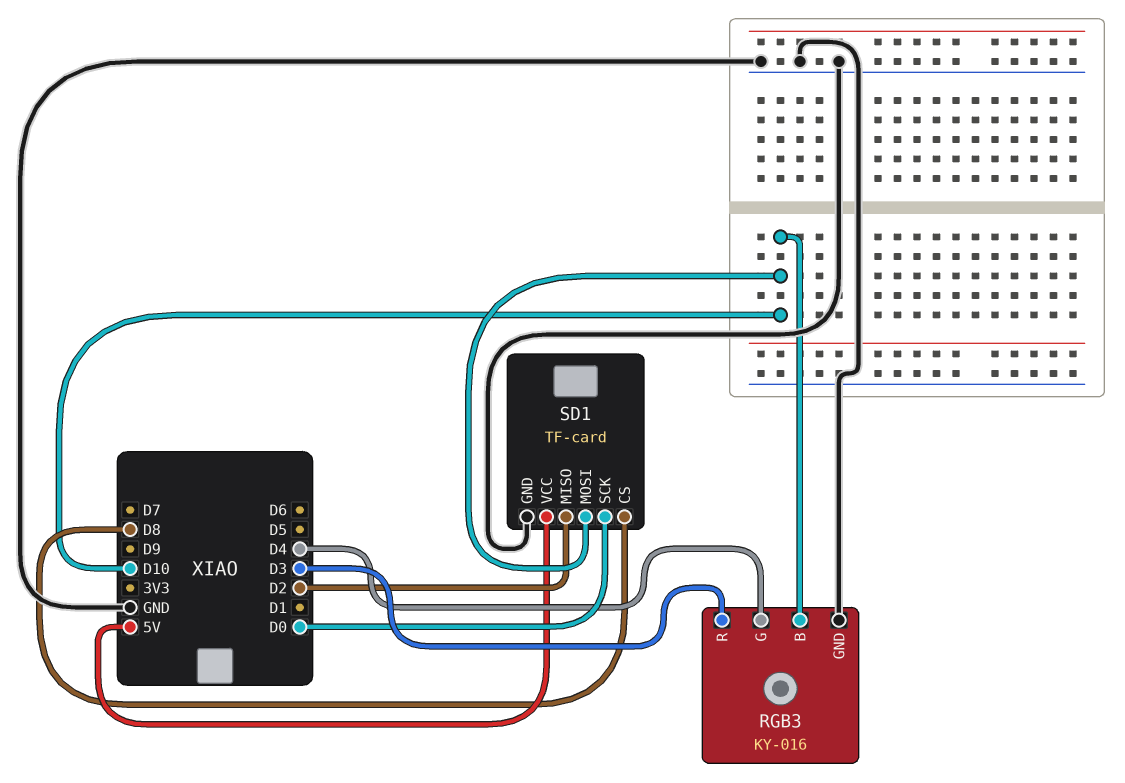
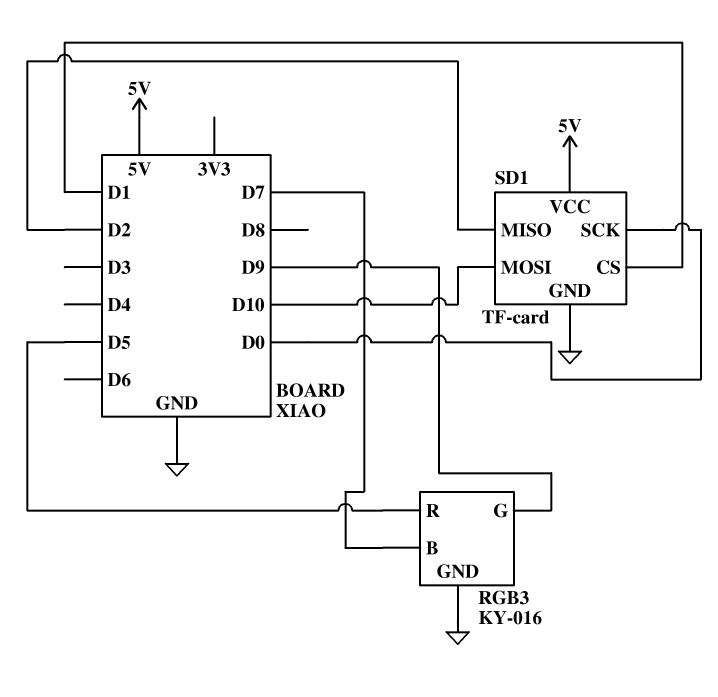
RGB3 pin B: D10 -> D7
RGB3 pin G: D4 -> D9
RGB3 pin R: D3 -> D5
SD1 pin CS: D8 -> D1

